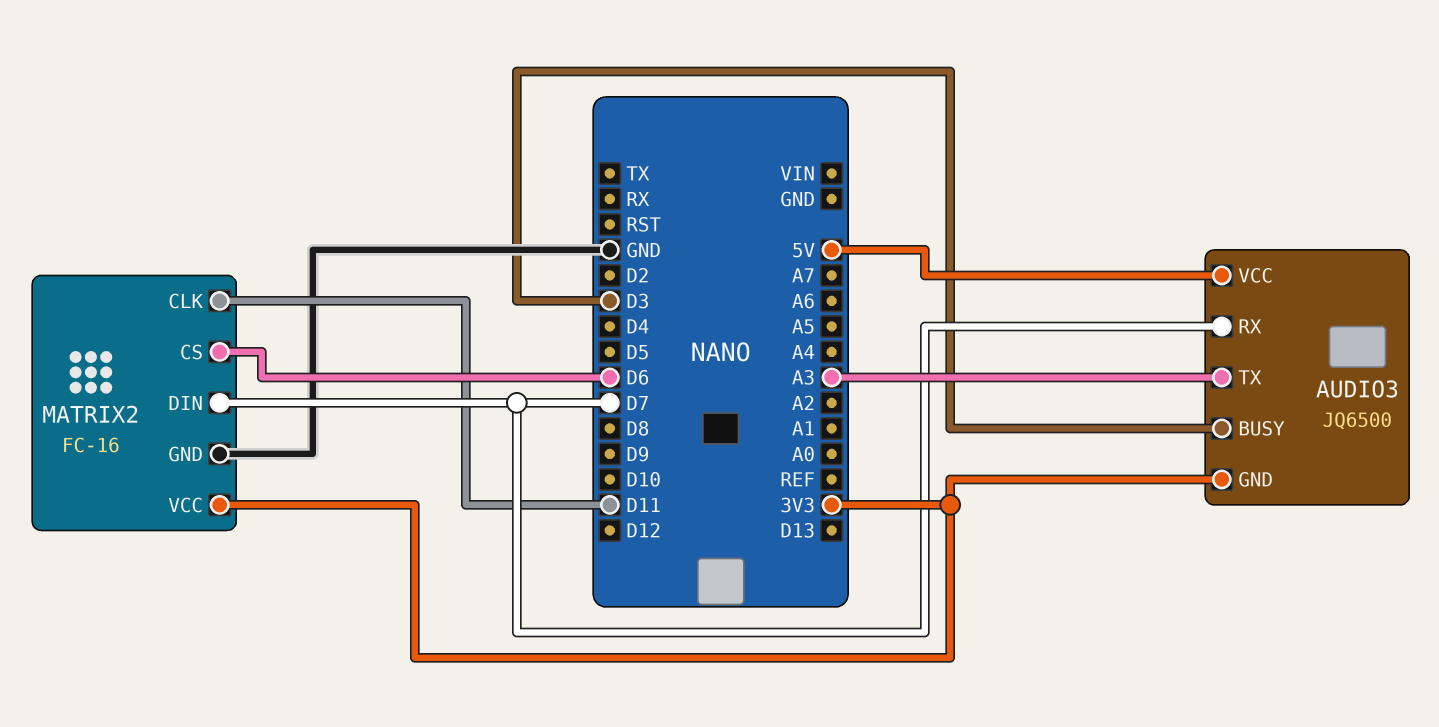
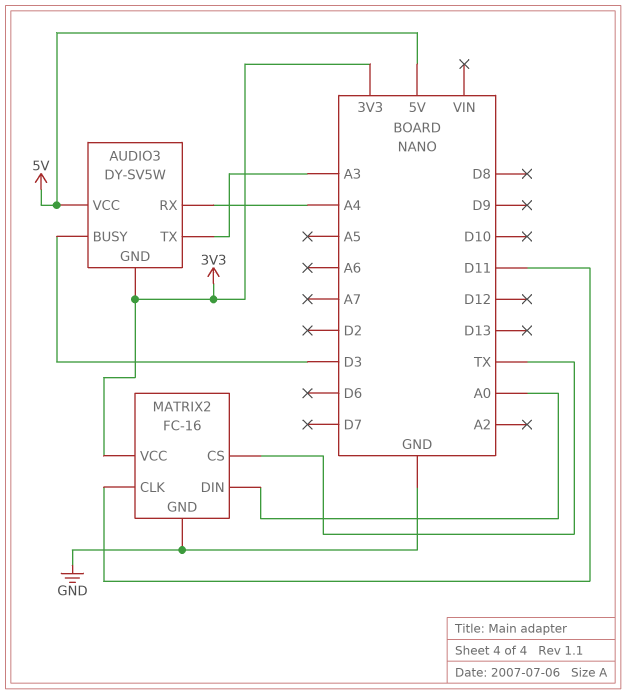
AUDIO3: JQ6500 -> DY-SV5W
AUDIO3 pin RX: D7 -> A4
MATRIX2 pin CS: D6 -> TX
MATRIX2 pin DIN: D7 -> A0

